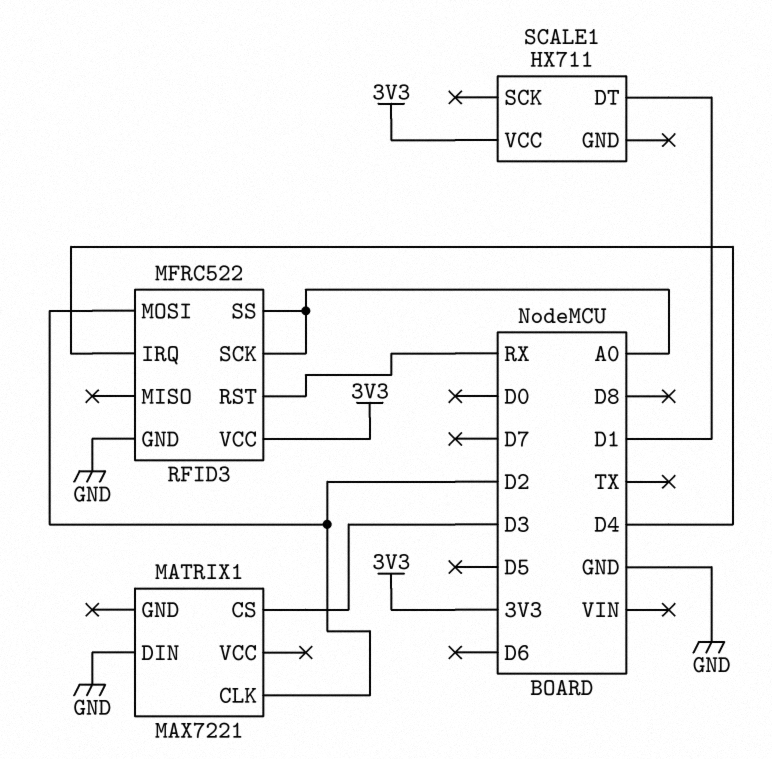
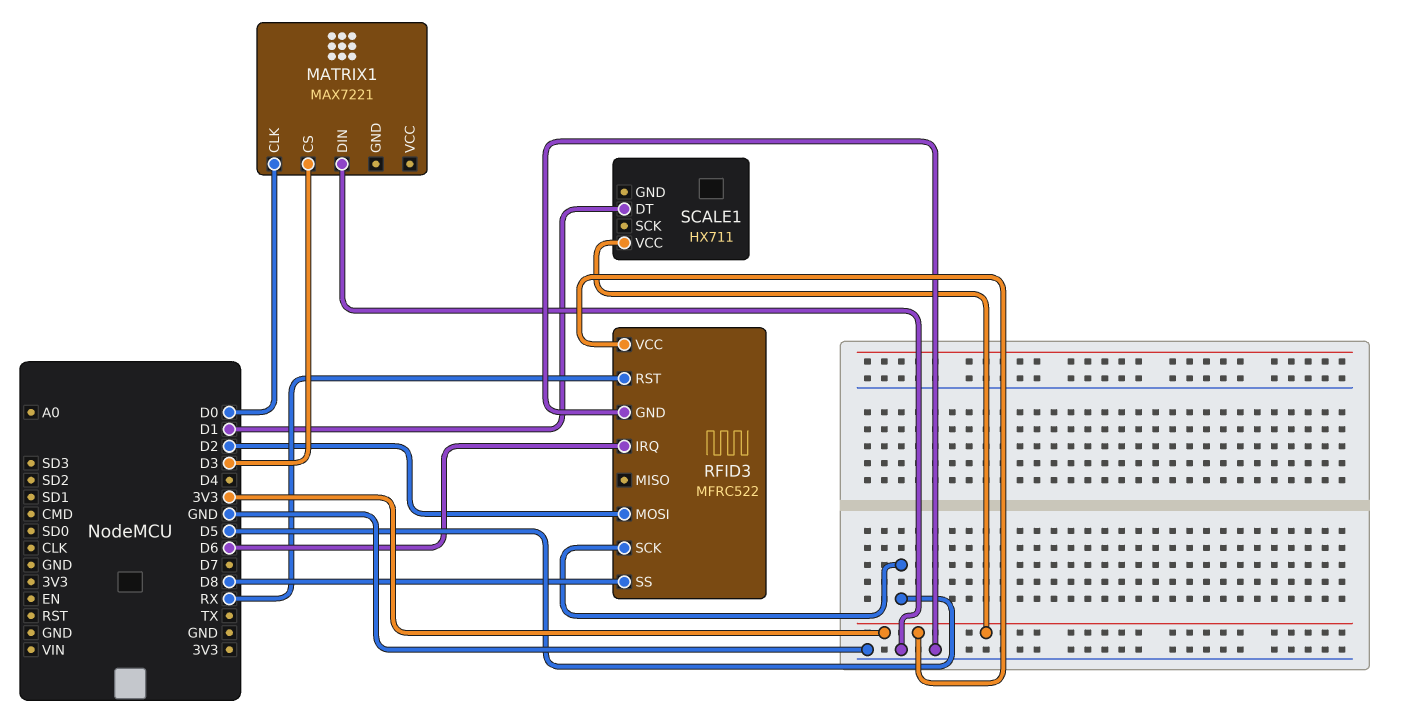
MATRIX1 pin CLK: D2 -> D0
RFID3 pin IRQ: D4 -> D6
RFID3 pin SCK: A0 -> D5
RFID3 pin SS: A0 -> D8

